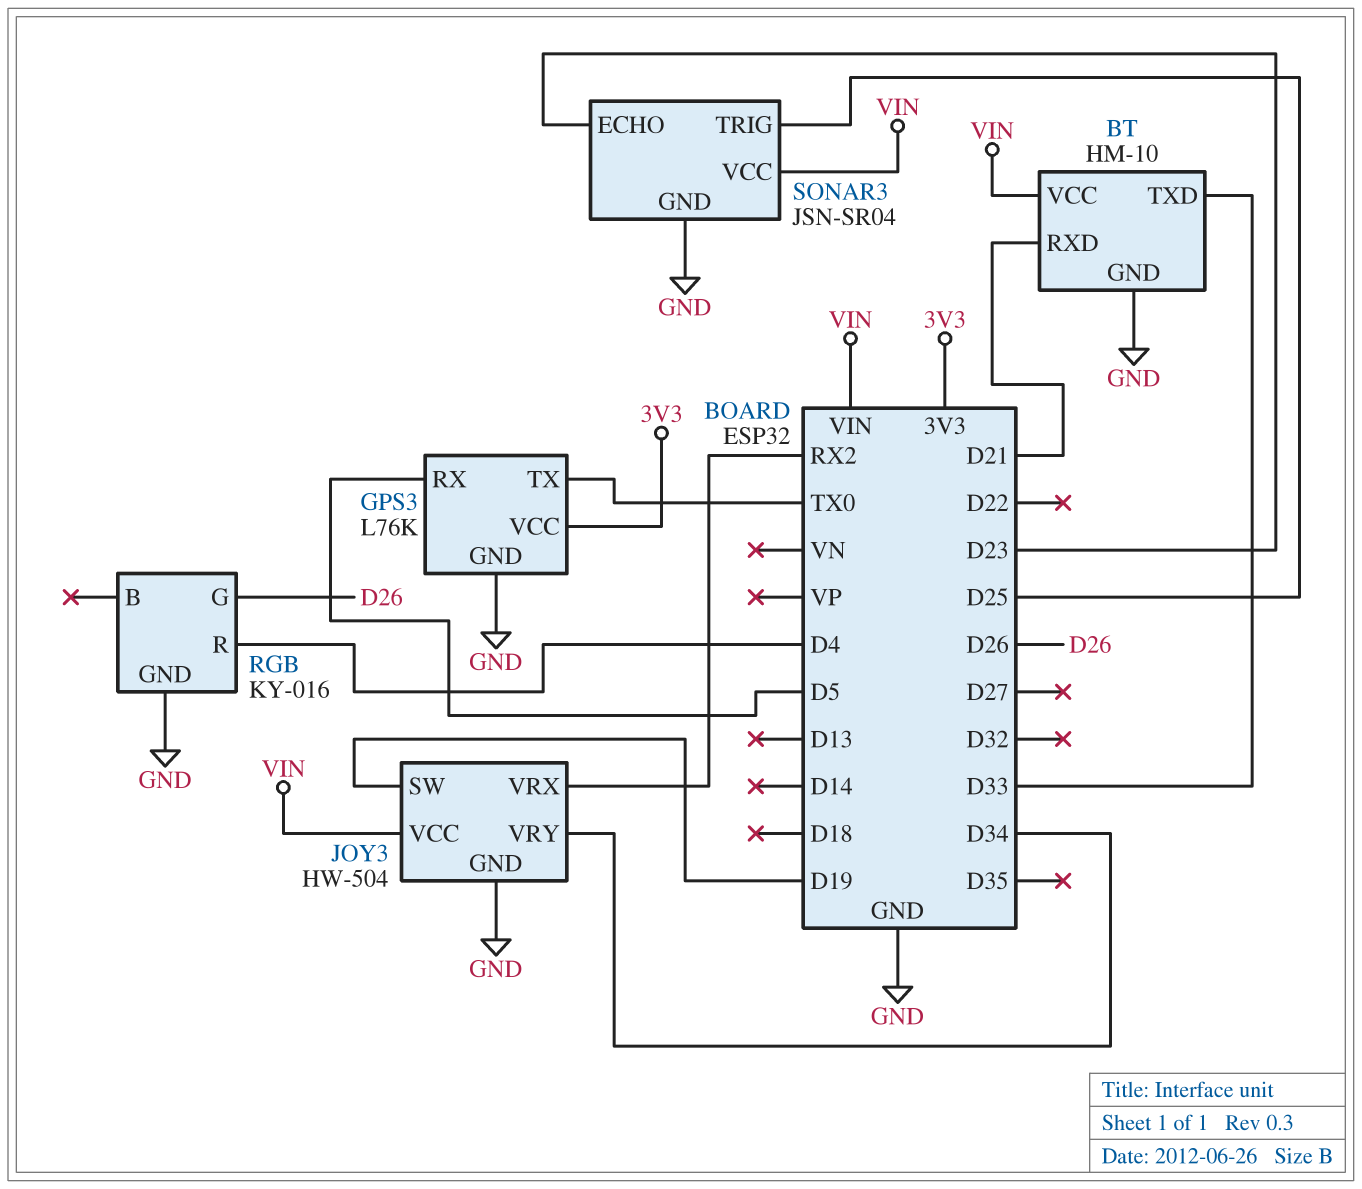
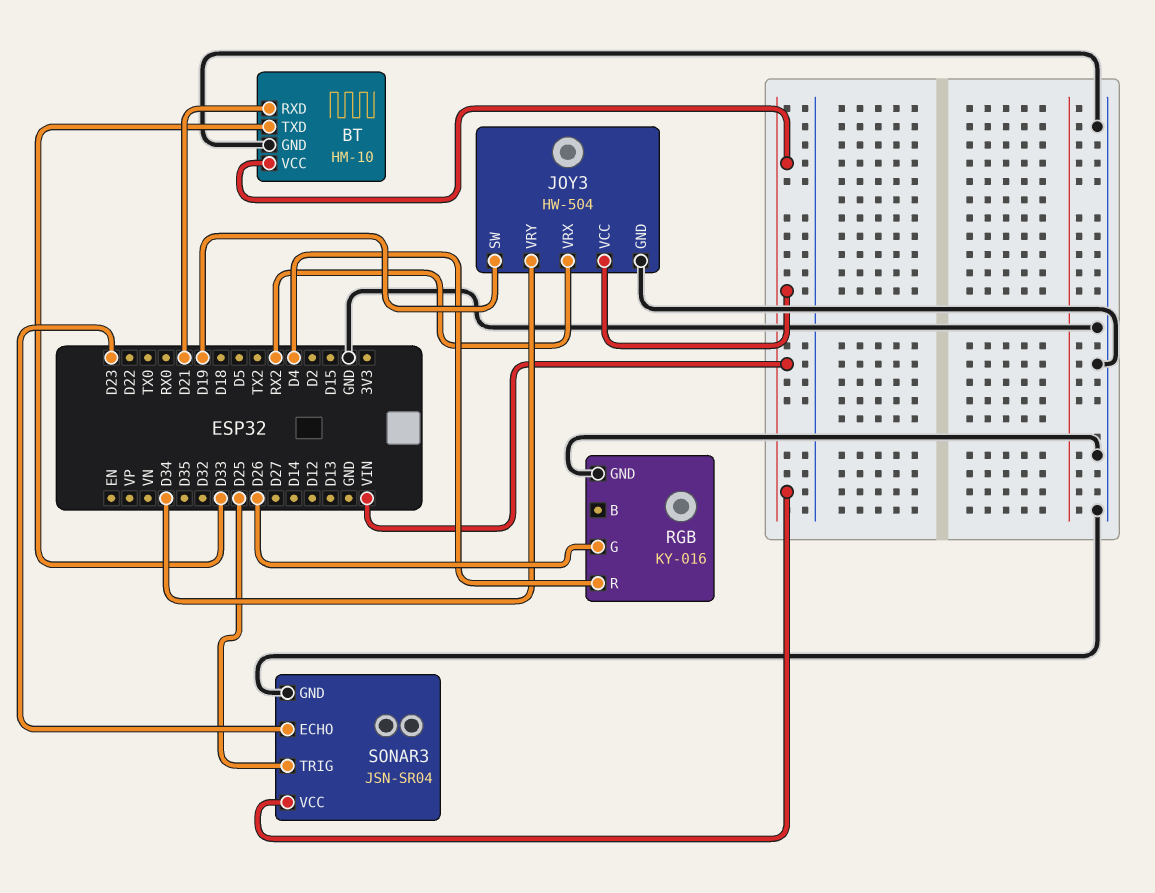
GPS3: L76K -> none
GPS3 pin GND: GND -> none
GPS3 pin RX: D5 -> none
GPS3 pin TX: TX0 -> none
GPS3 pin VCC: 3V3 -> none

